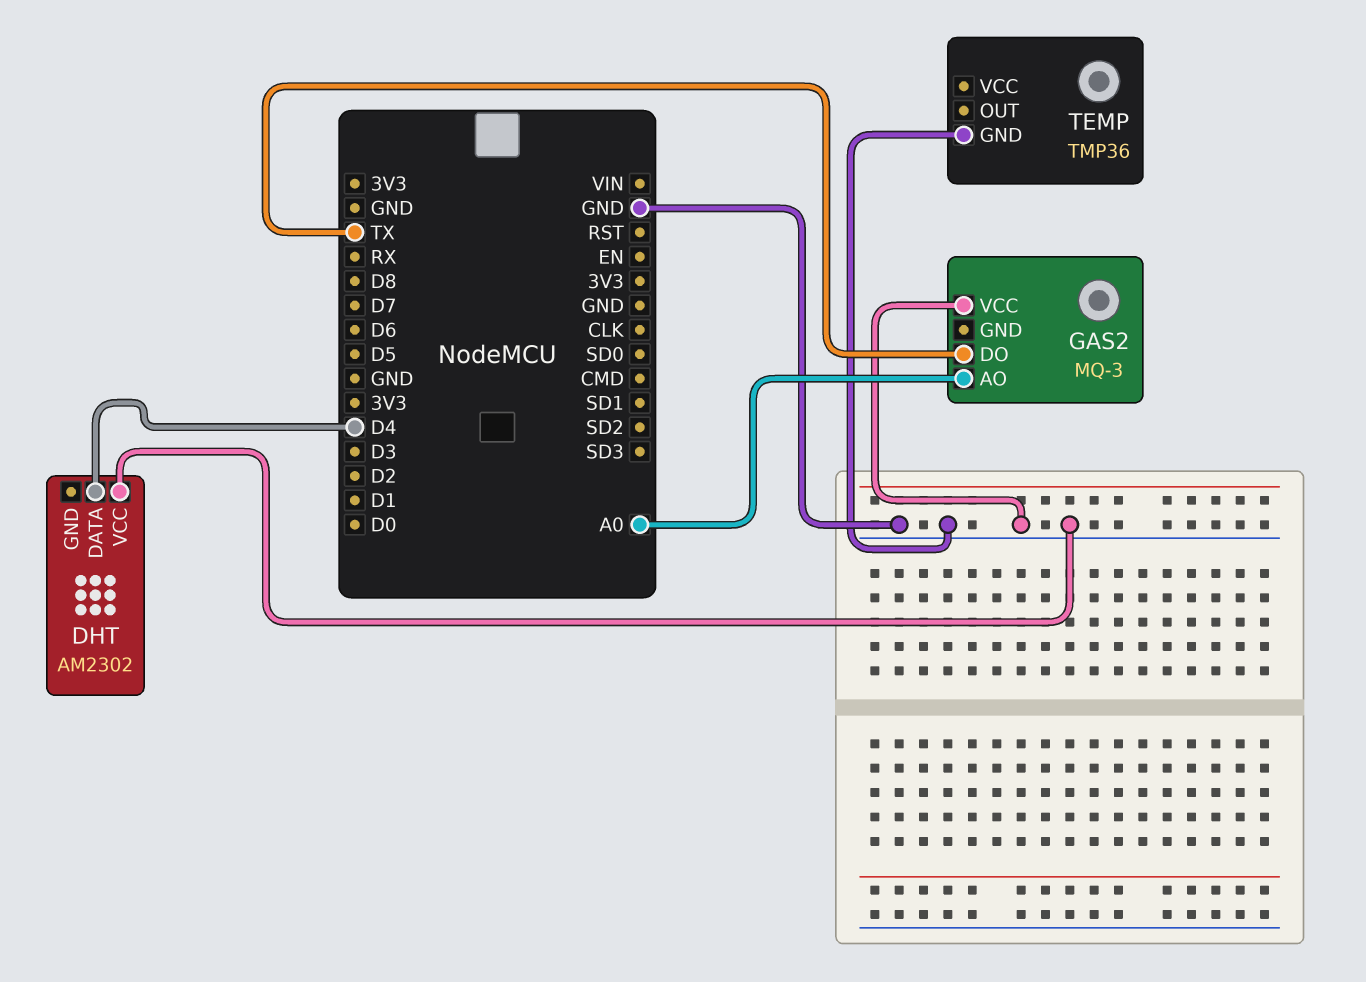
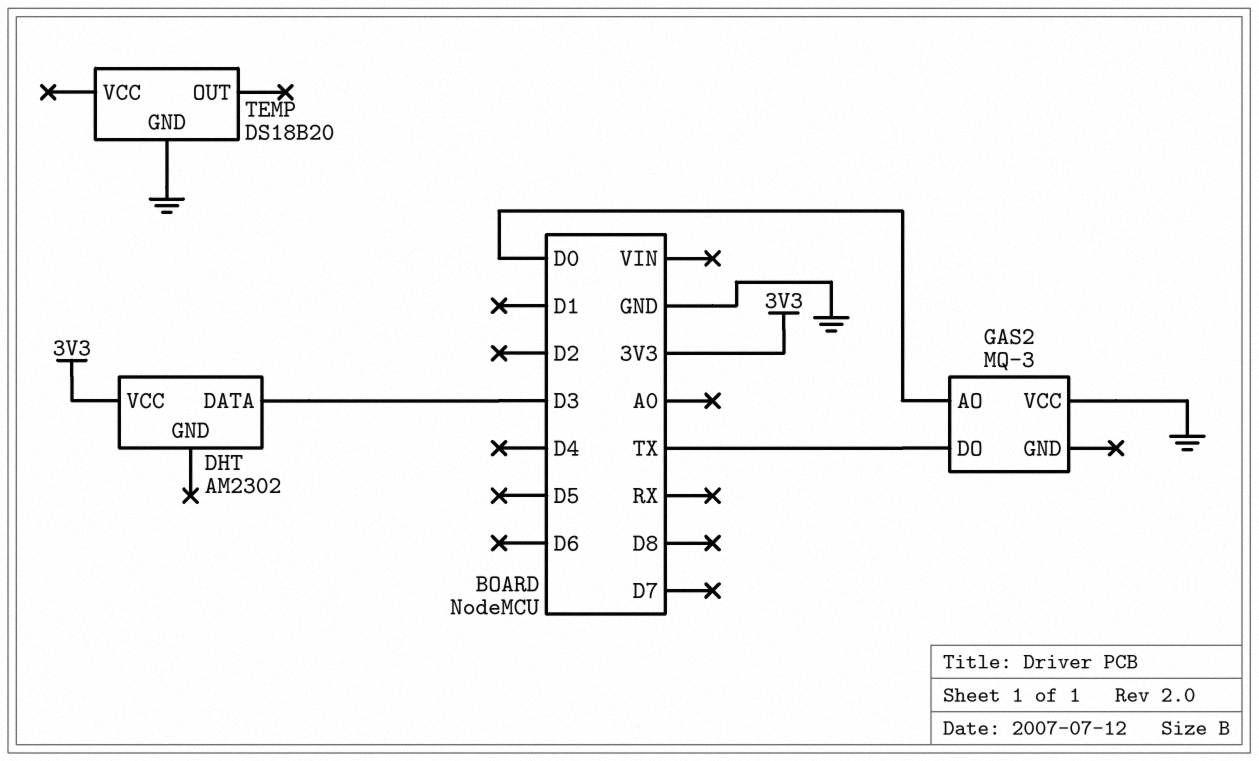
DHT pin DATA: D4 -> D3
DHT pin VCC: GND -> 3V3
GAS2 pin AO: A0 -> D0
TEMP: TMP36 -> DS18B20

